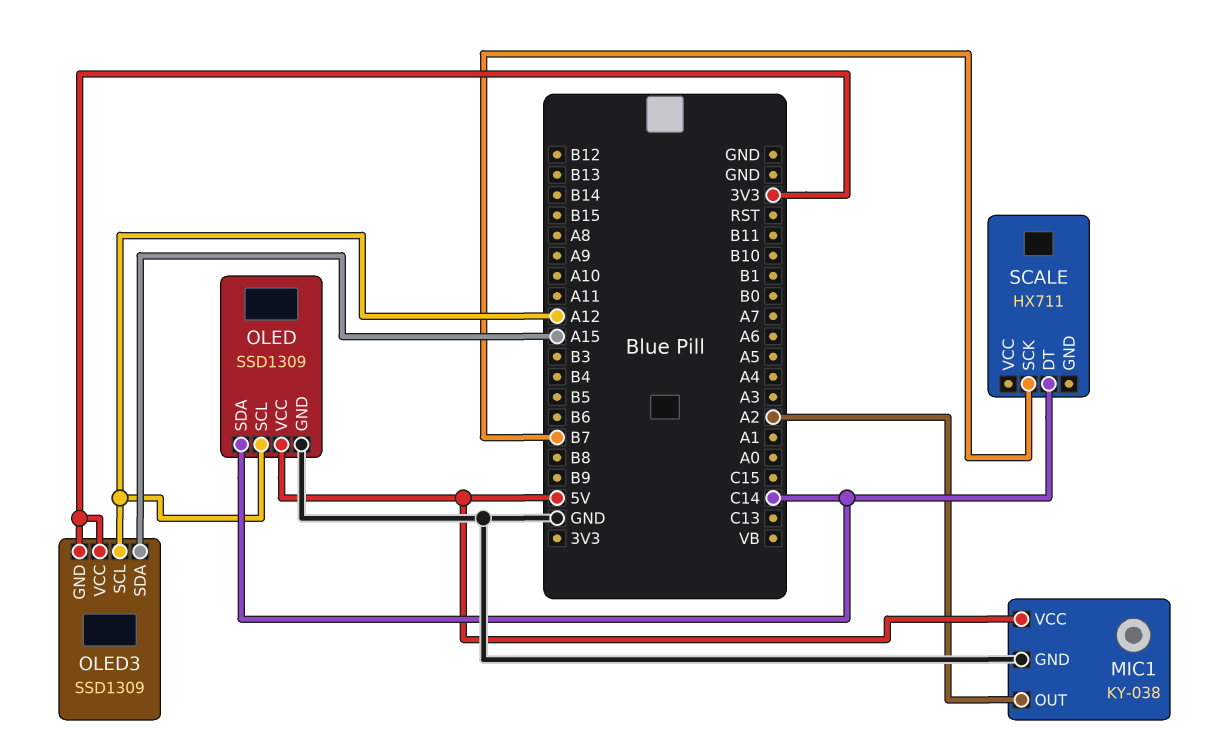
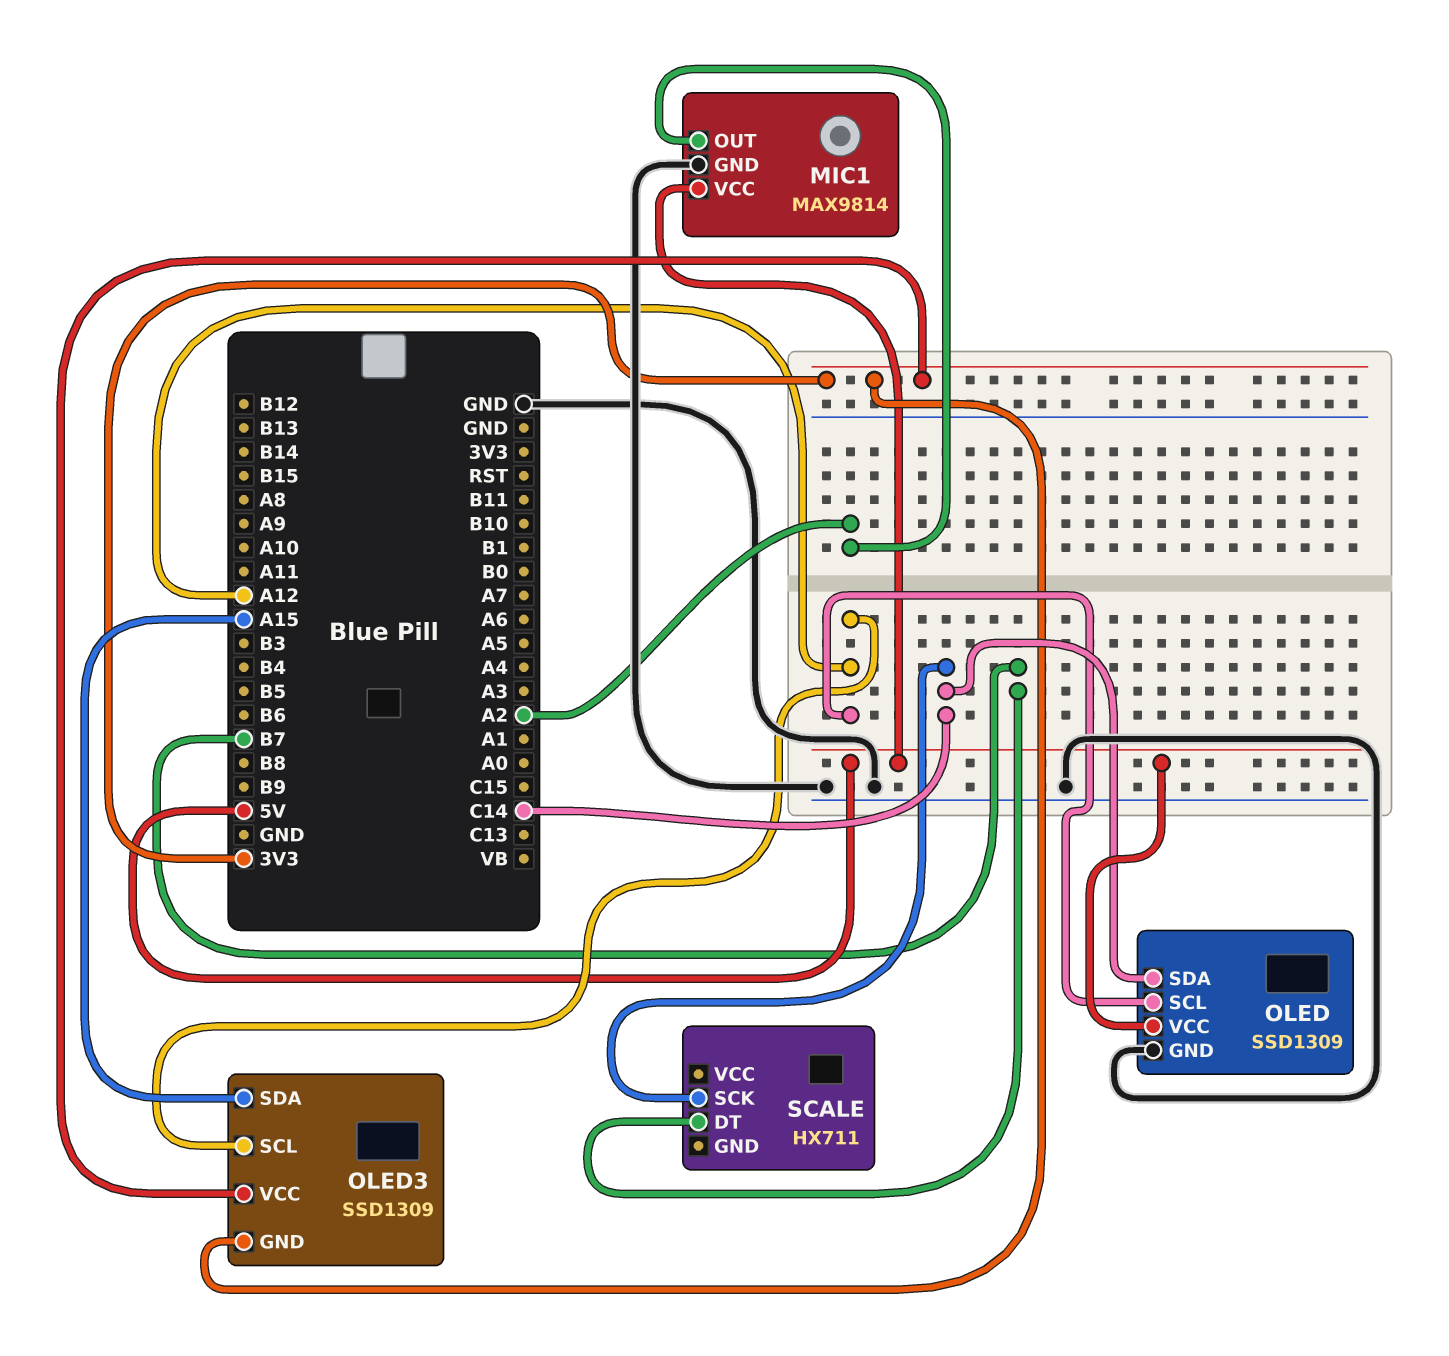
MIC1: KY-038 -> MAX9814
SCALE pin DT: C14 -> B7
SCALE pin SCK: B7 -> C14

